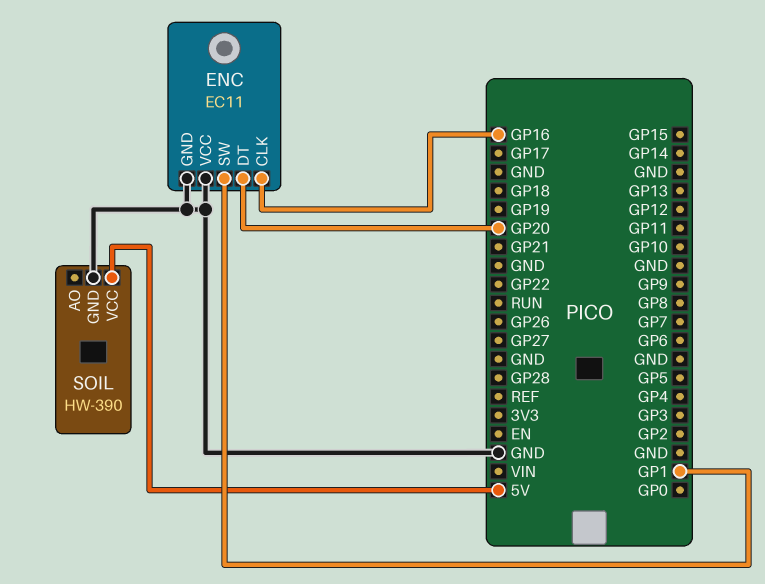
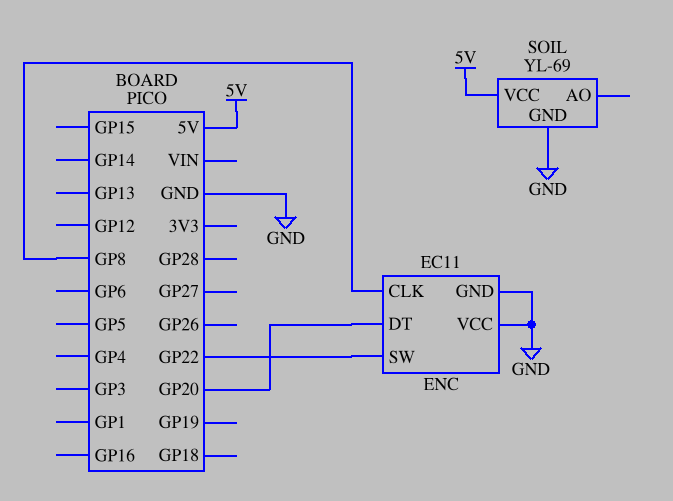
ENC pin CLK: GP16 -> GP8
ENC pin SW: GP1 -> GP22
SOIL: HW-390 -> YL-69

